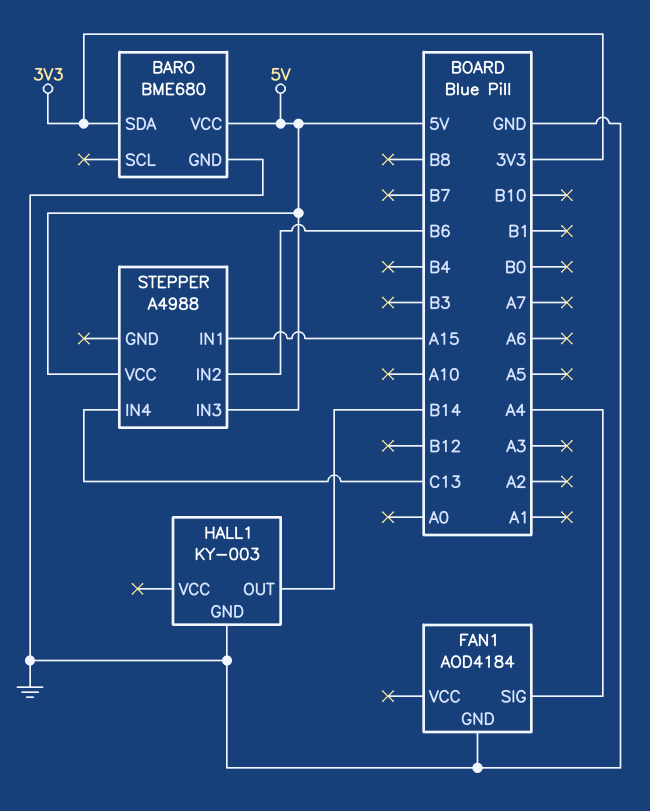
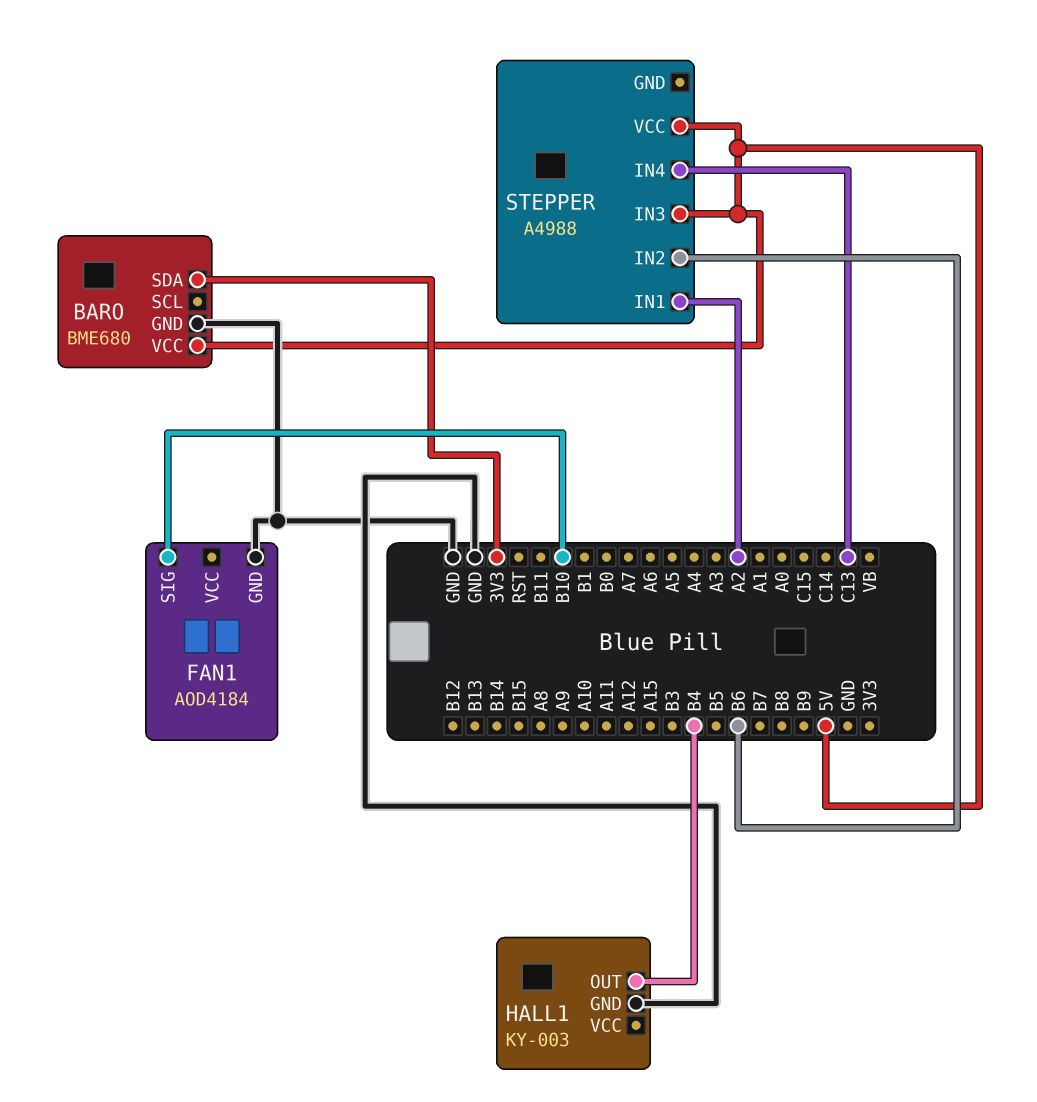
FAN1 pin SIG: A4 -> B10
HALL1 pin OUT: B14 -> B4
STEPPER pin IN1: A15 -> A2

